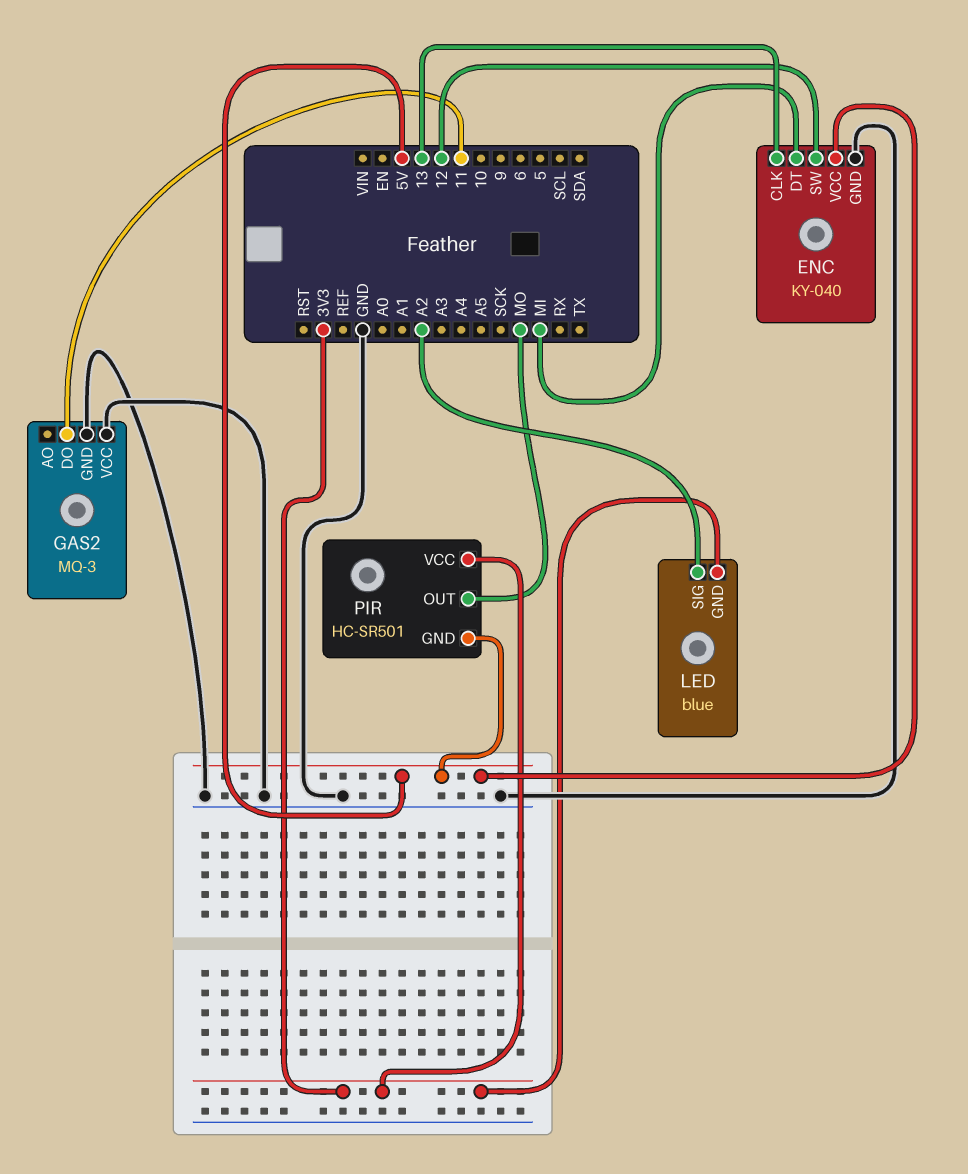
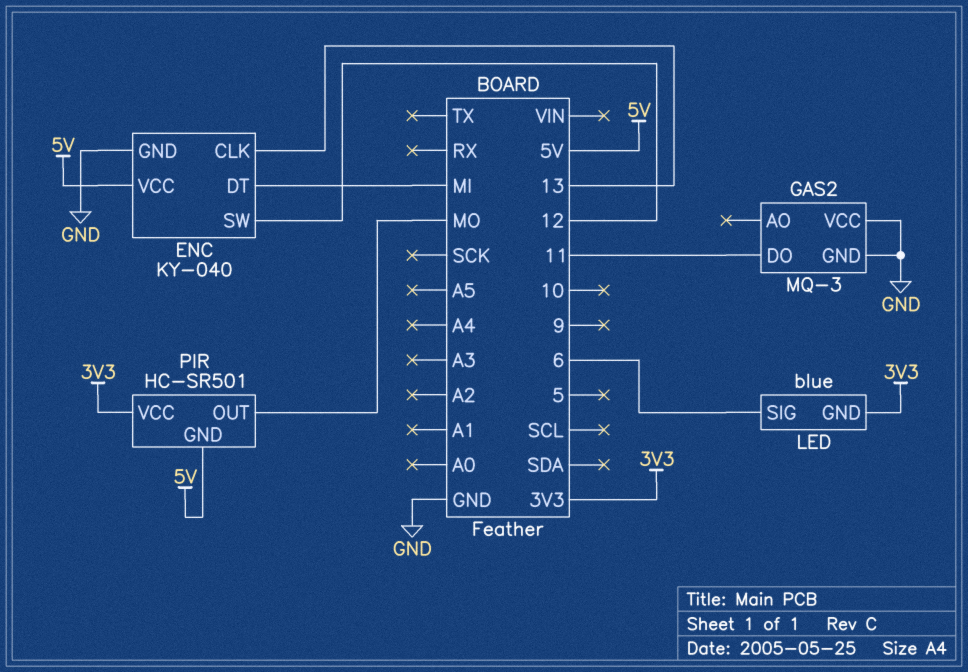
LED pin SIG: A2 -> 6

